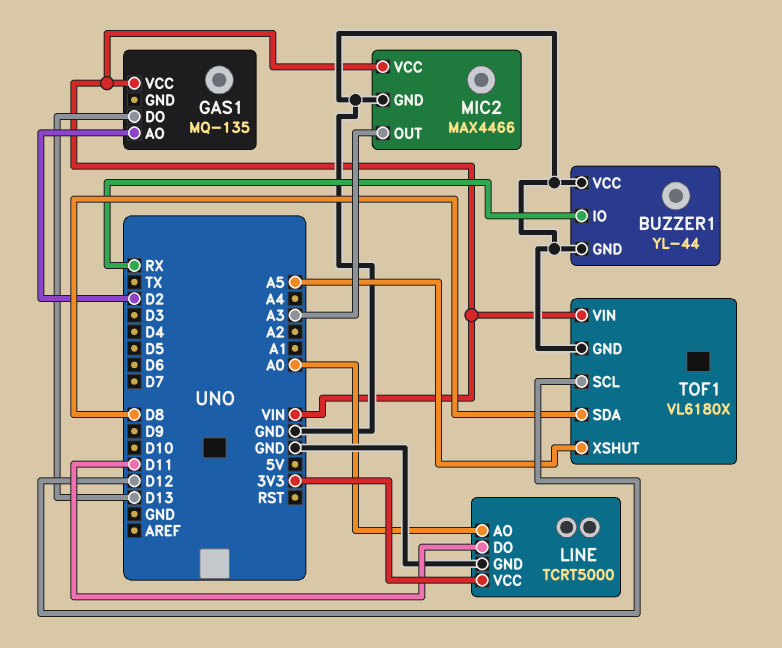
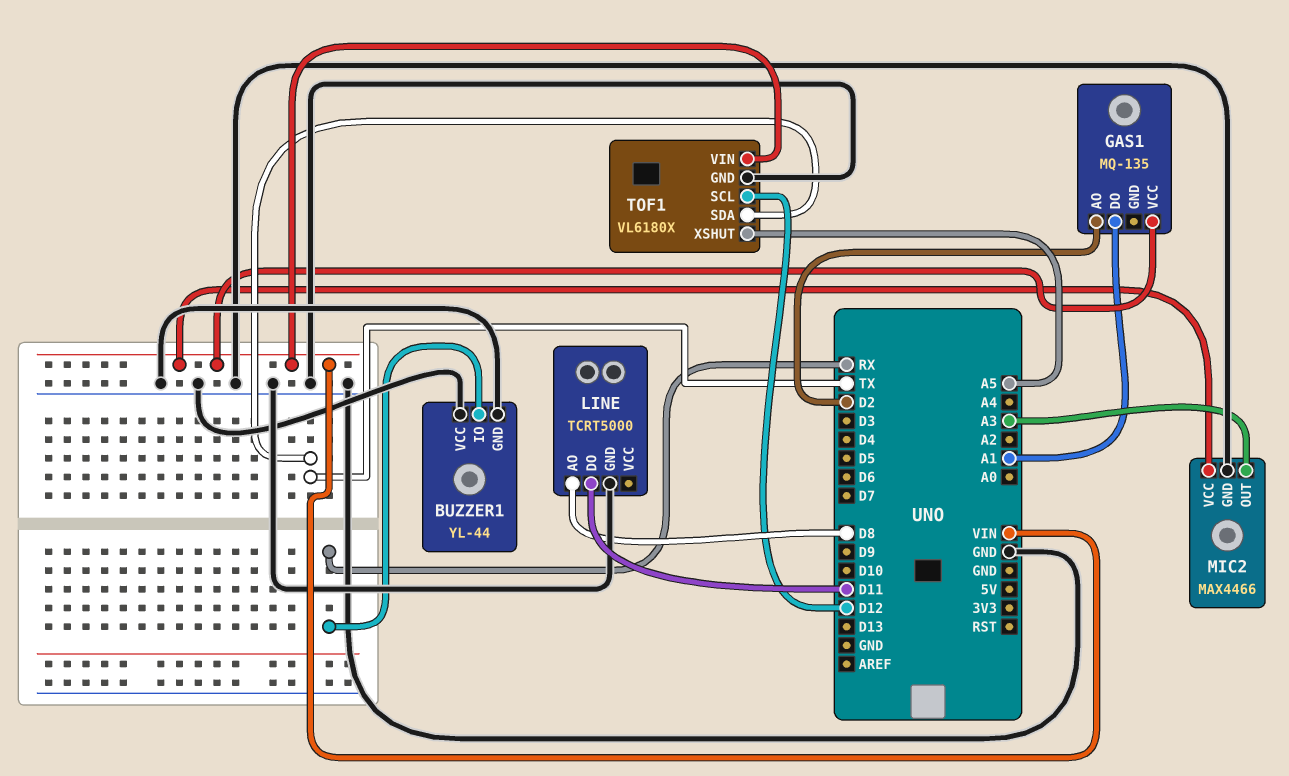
GAS1 pin DO: D13 -> A1
LINE pin AO: A0 -> D8
LINE pin VCC: 3V3 -> none
TOF1 pin SDA: D8 -> TX

